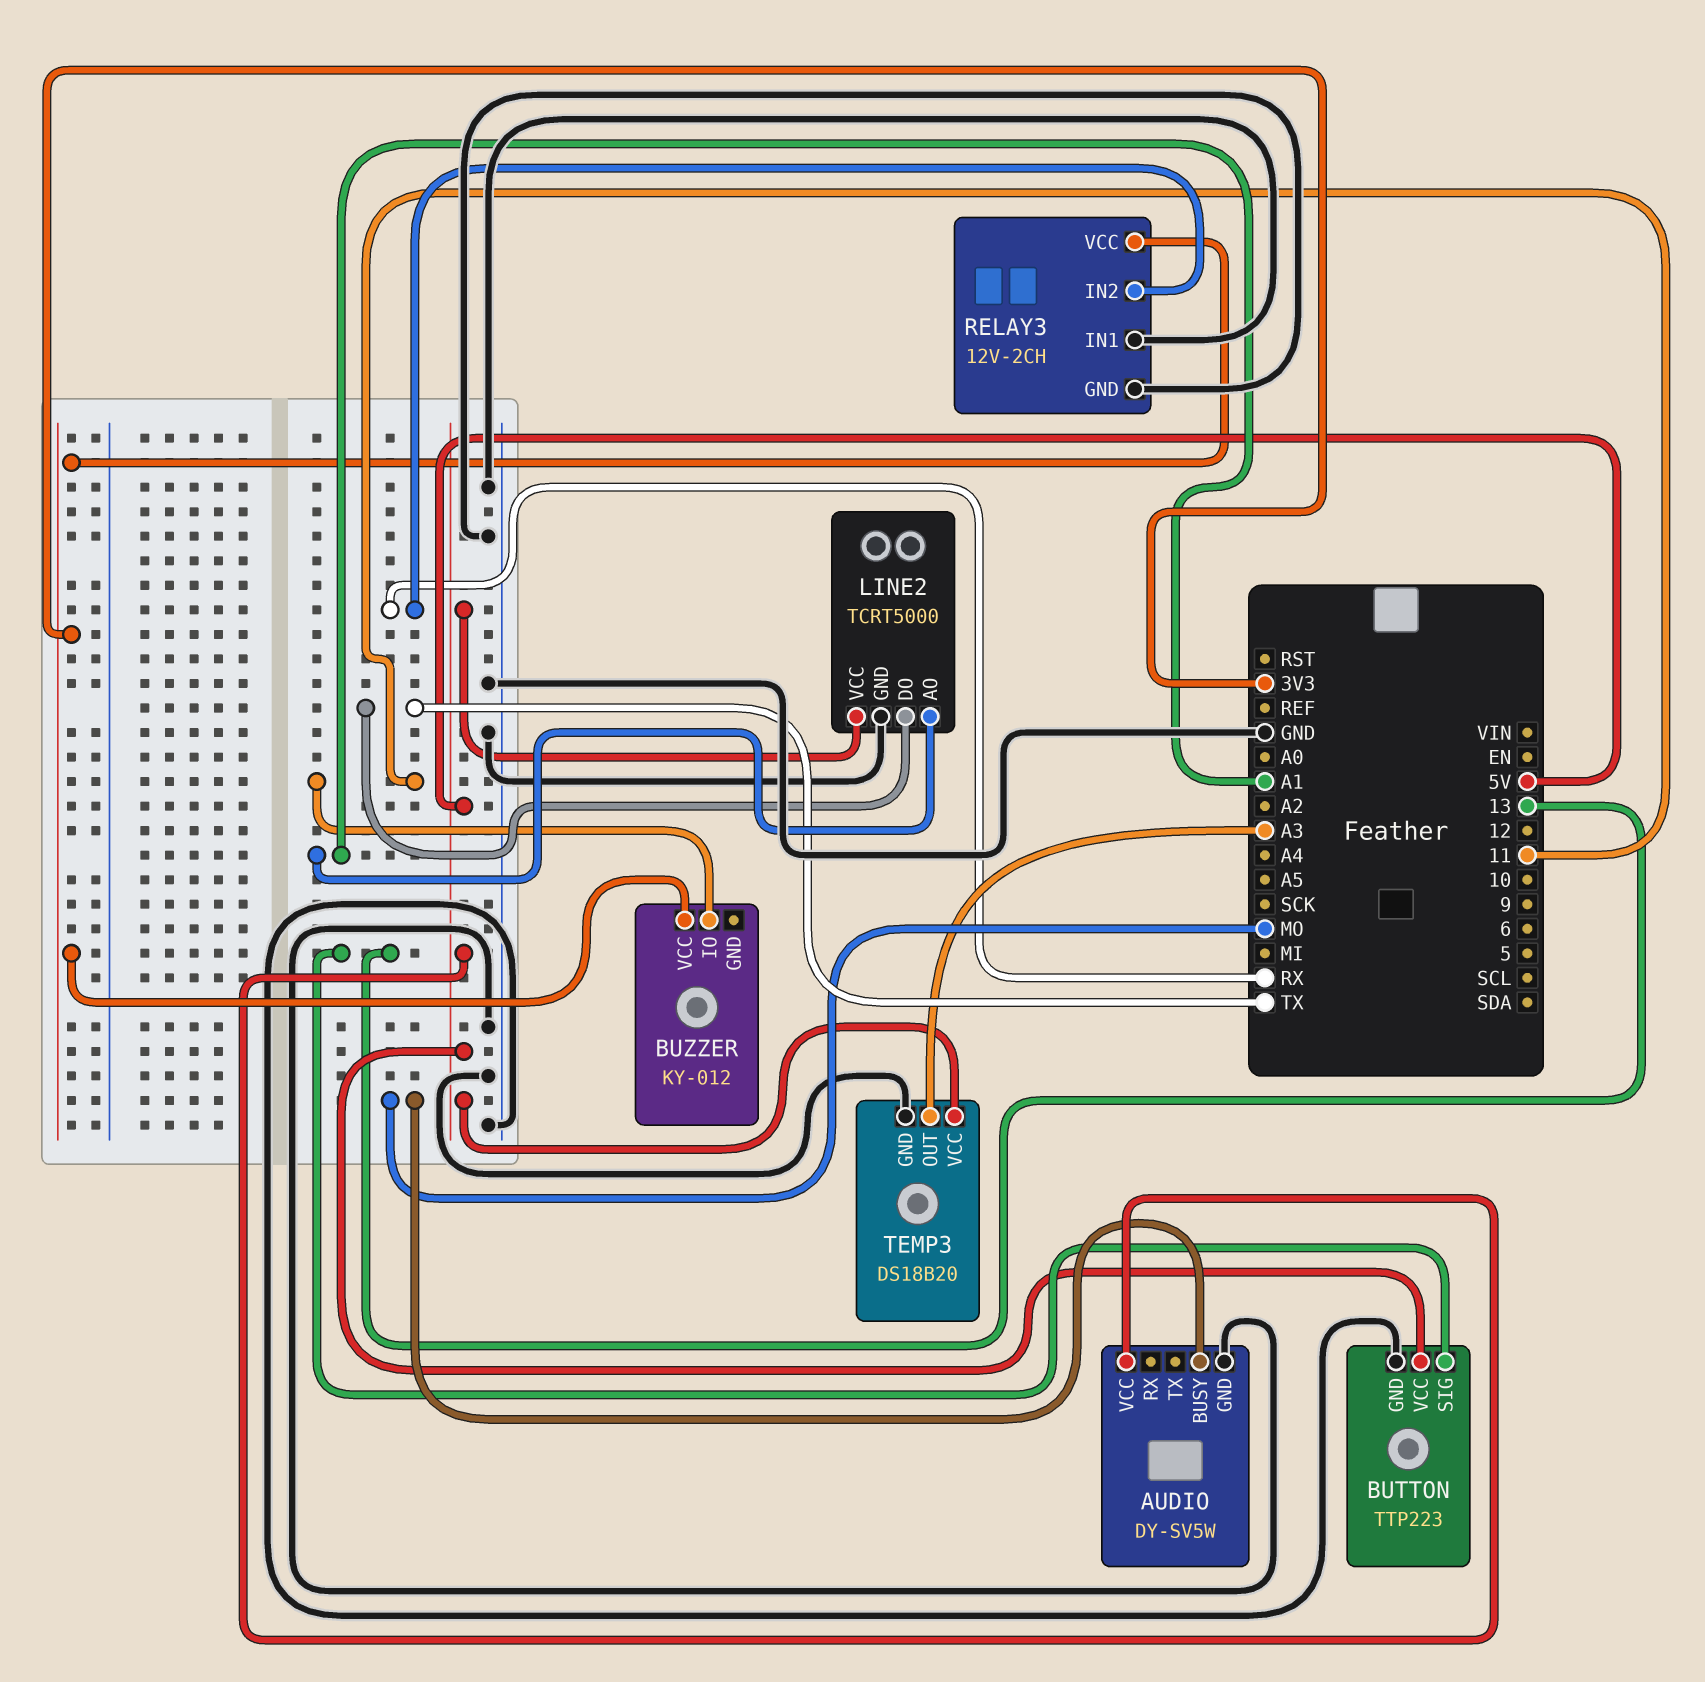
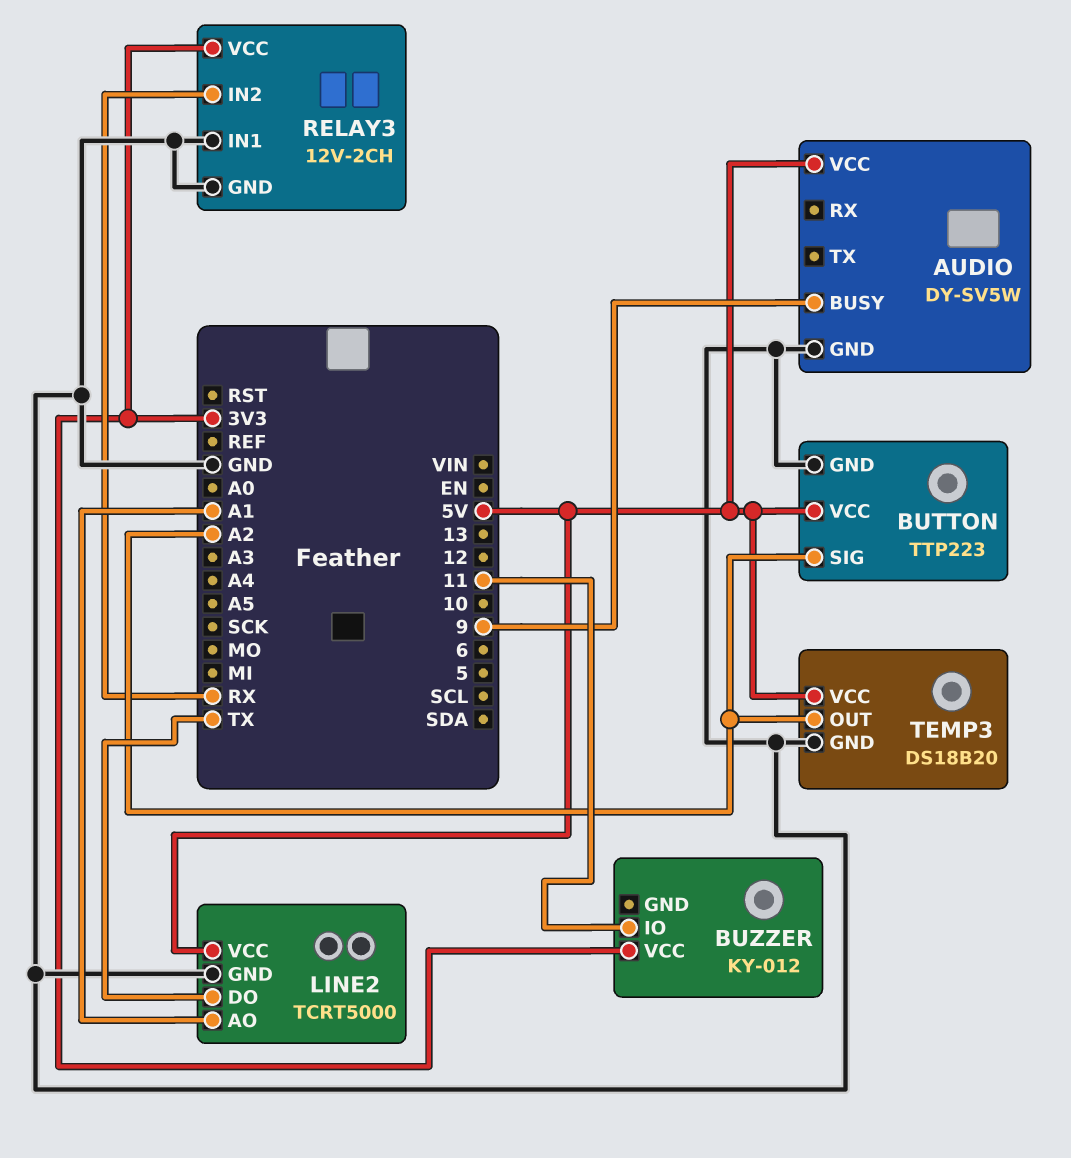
AUDIO pin BUSY: MO -> 9
BUTTON pin SIG: 13 -> A2
TEMP3 pin OUT: A3 -> A2

